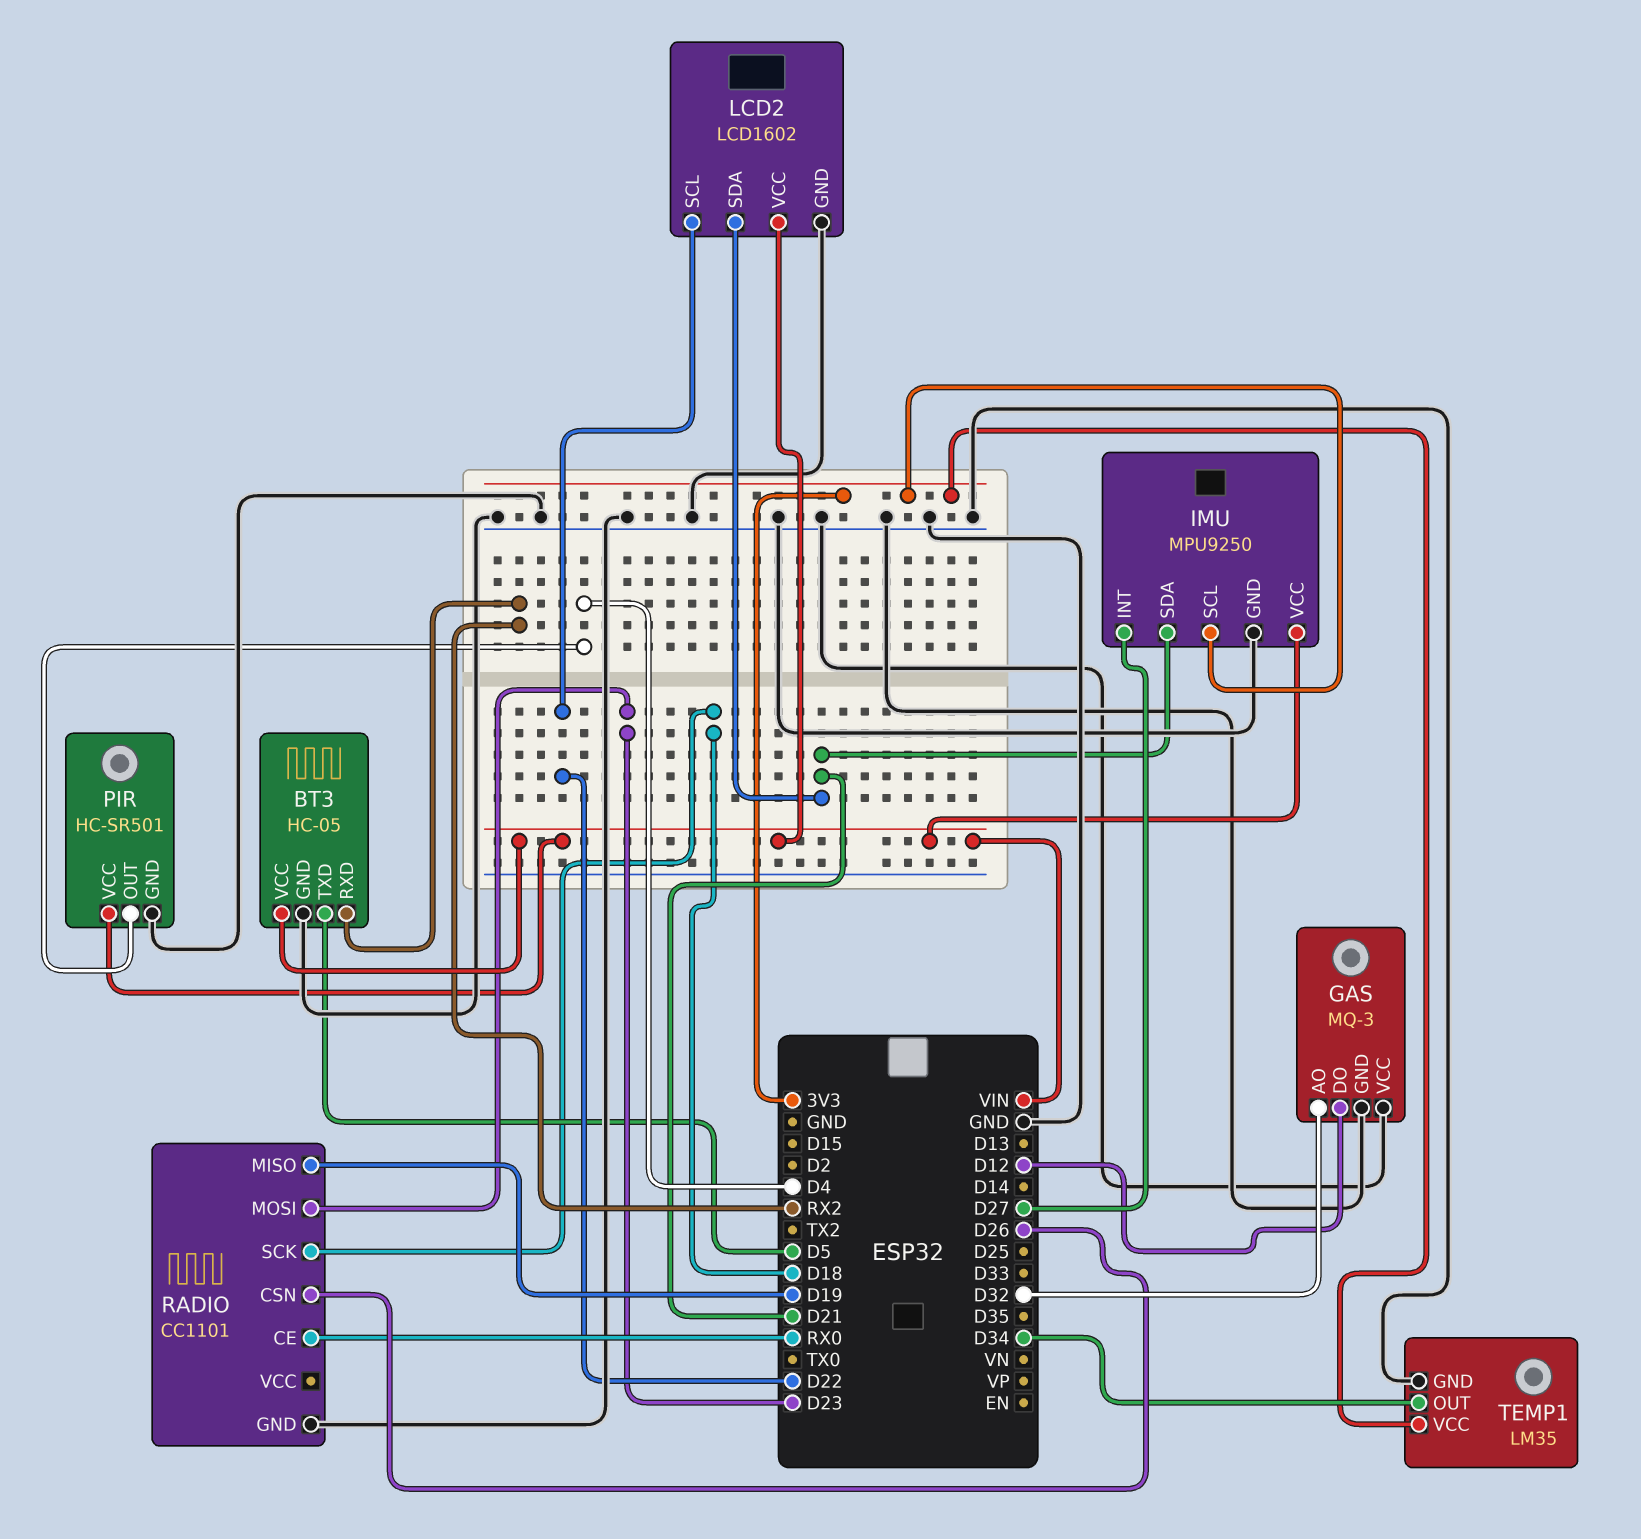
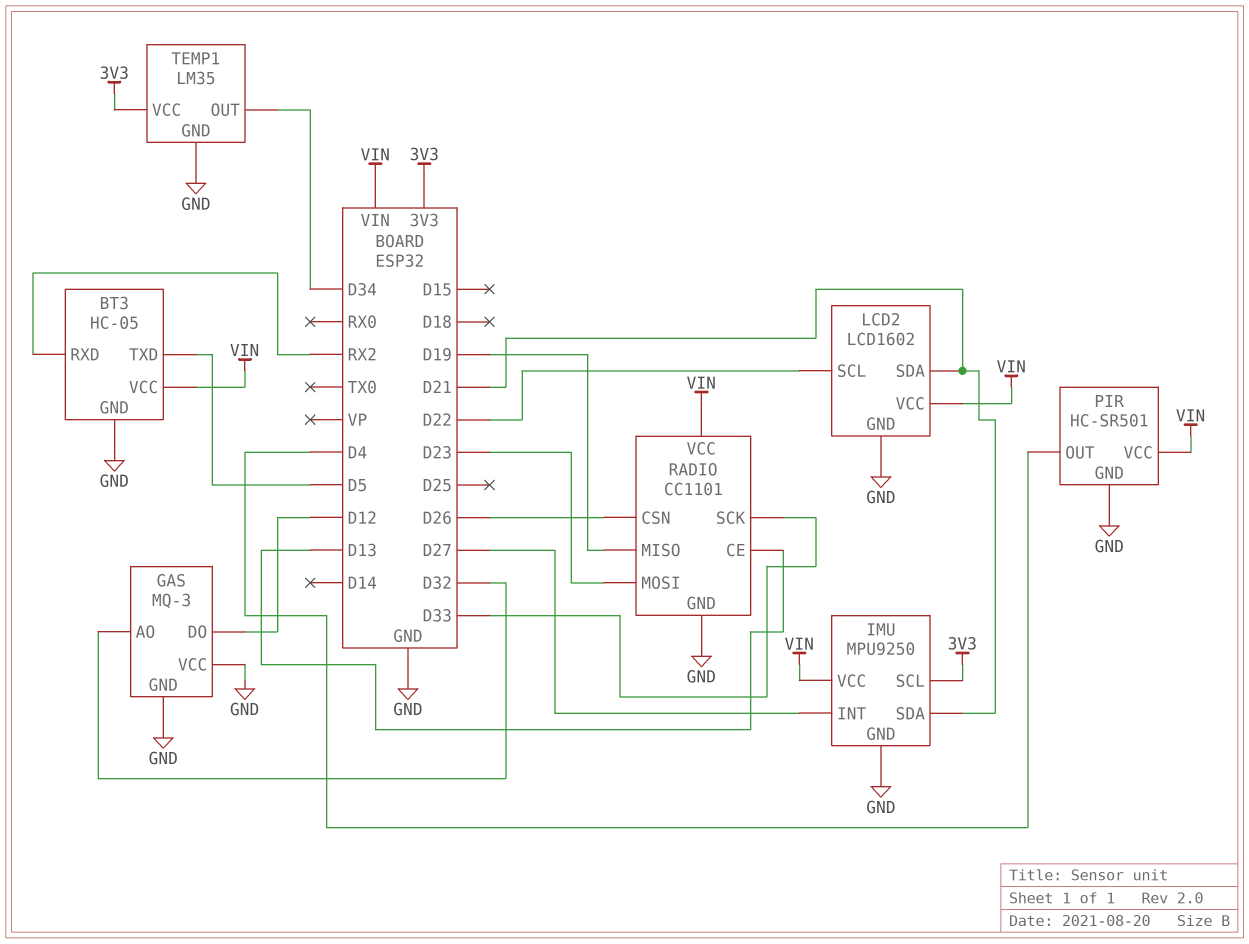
RADIO pin CE: RX0 -> D13
RADIO pin SCK: D18 -> D33
RADIO pin VCC: none -> VIN

